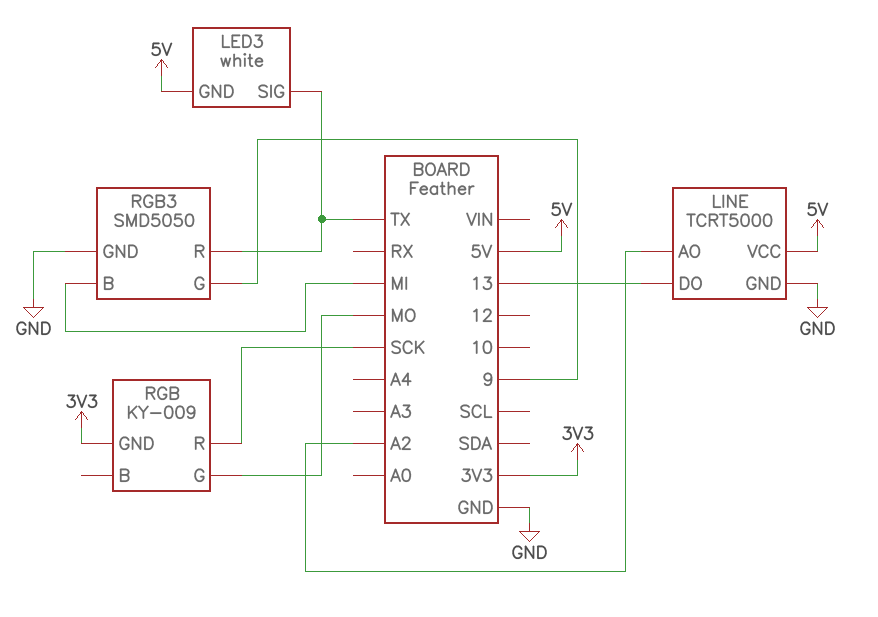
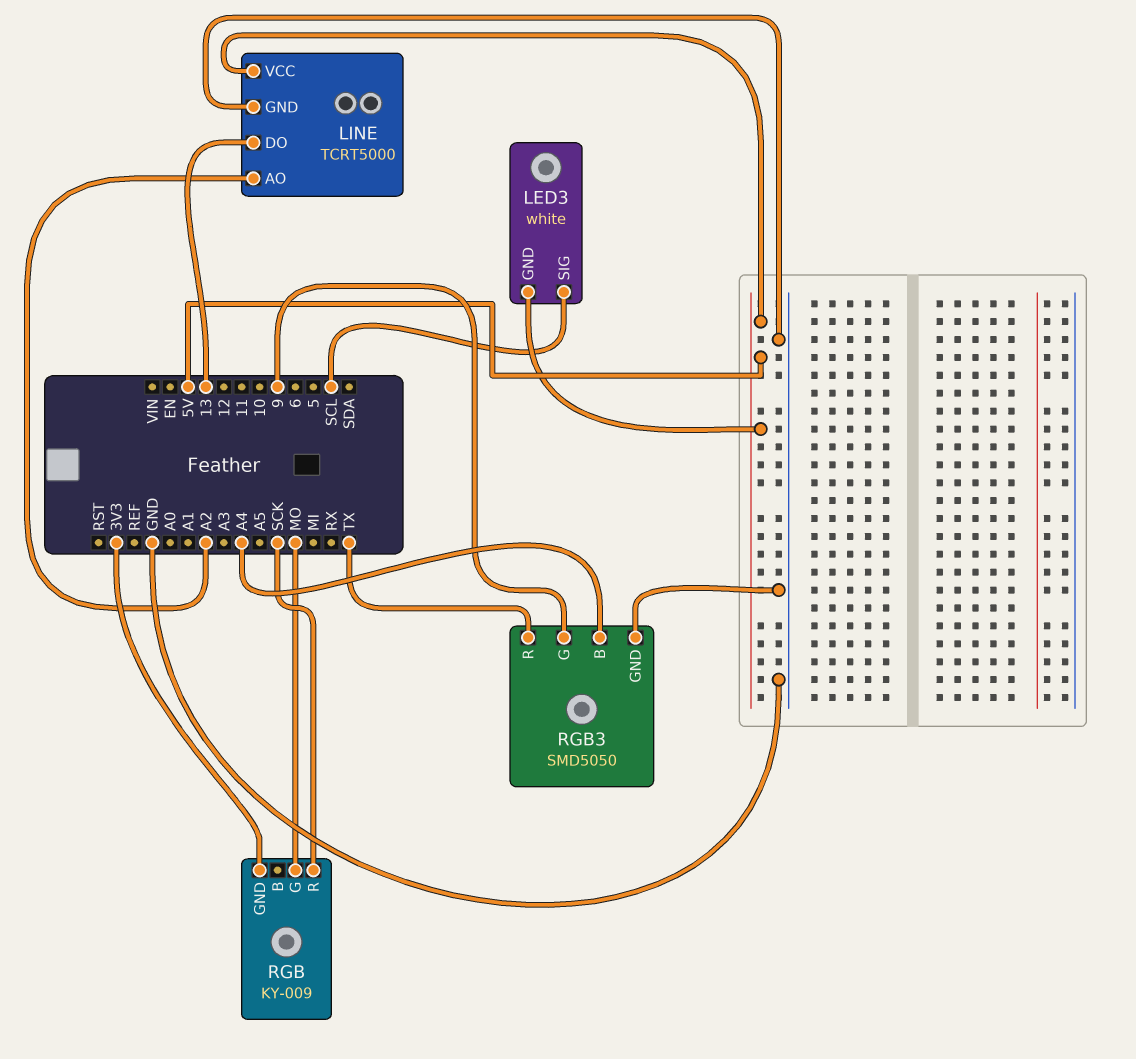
LED3 pin SIG: TX -> SCL
RGB3 pin B: MI -> A4

